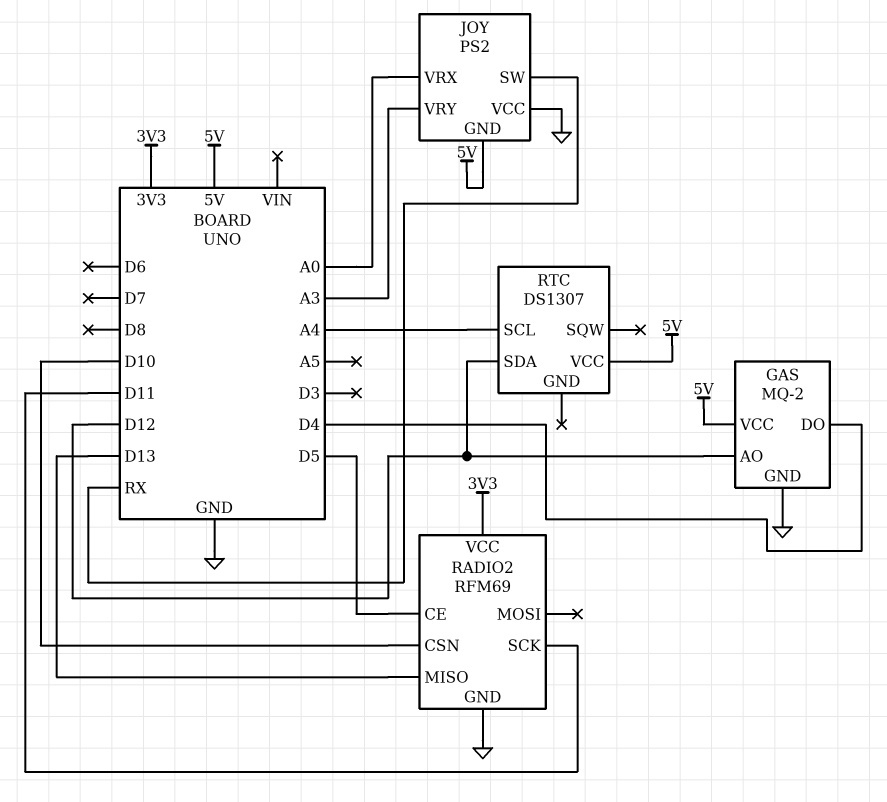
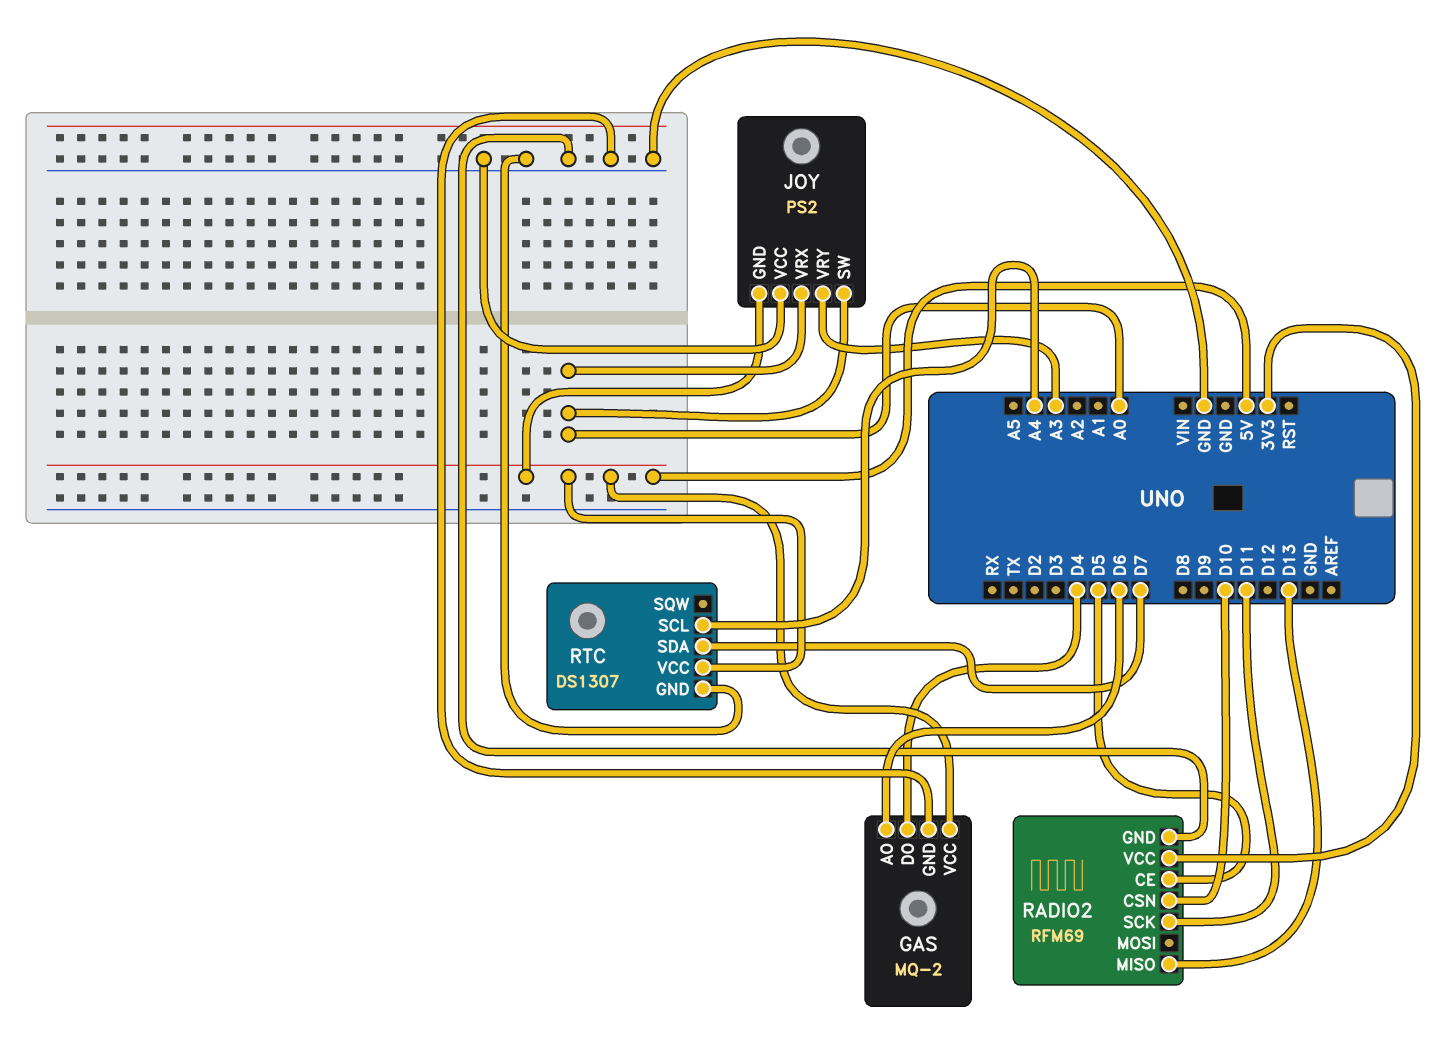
GAS pin AO: D12 -> D6
JOY pin SW: RX -> A0
RTC pin GND: none -> GND
RTC pin SDA: D12 -> D7

